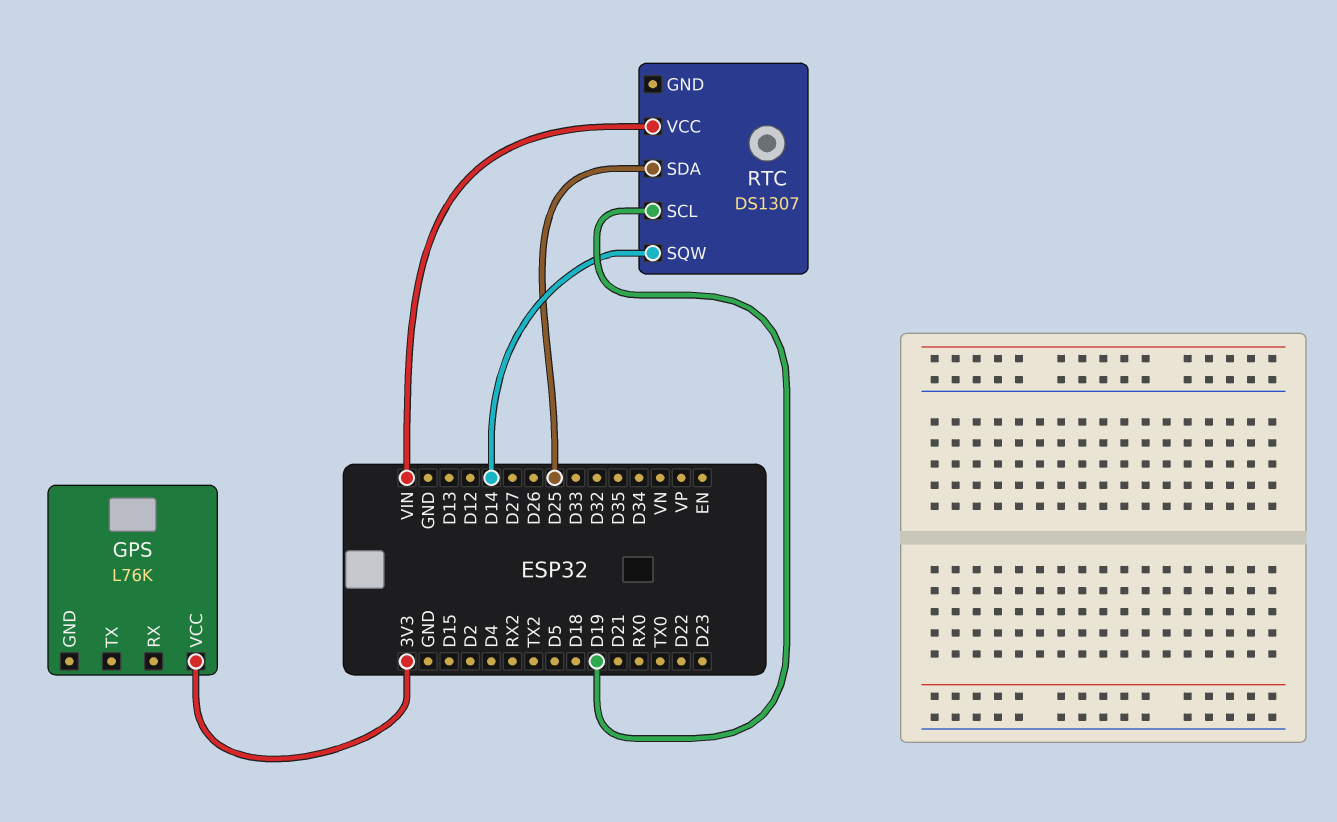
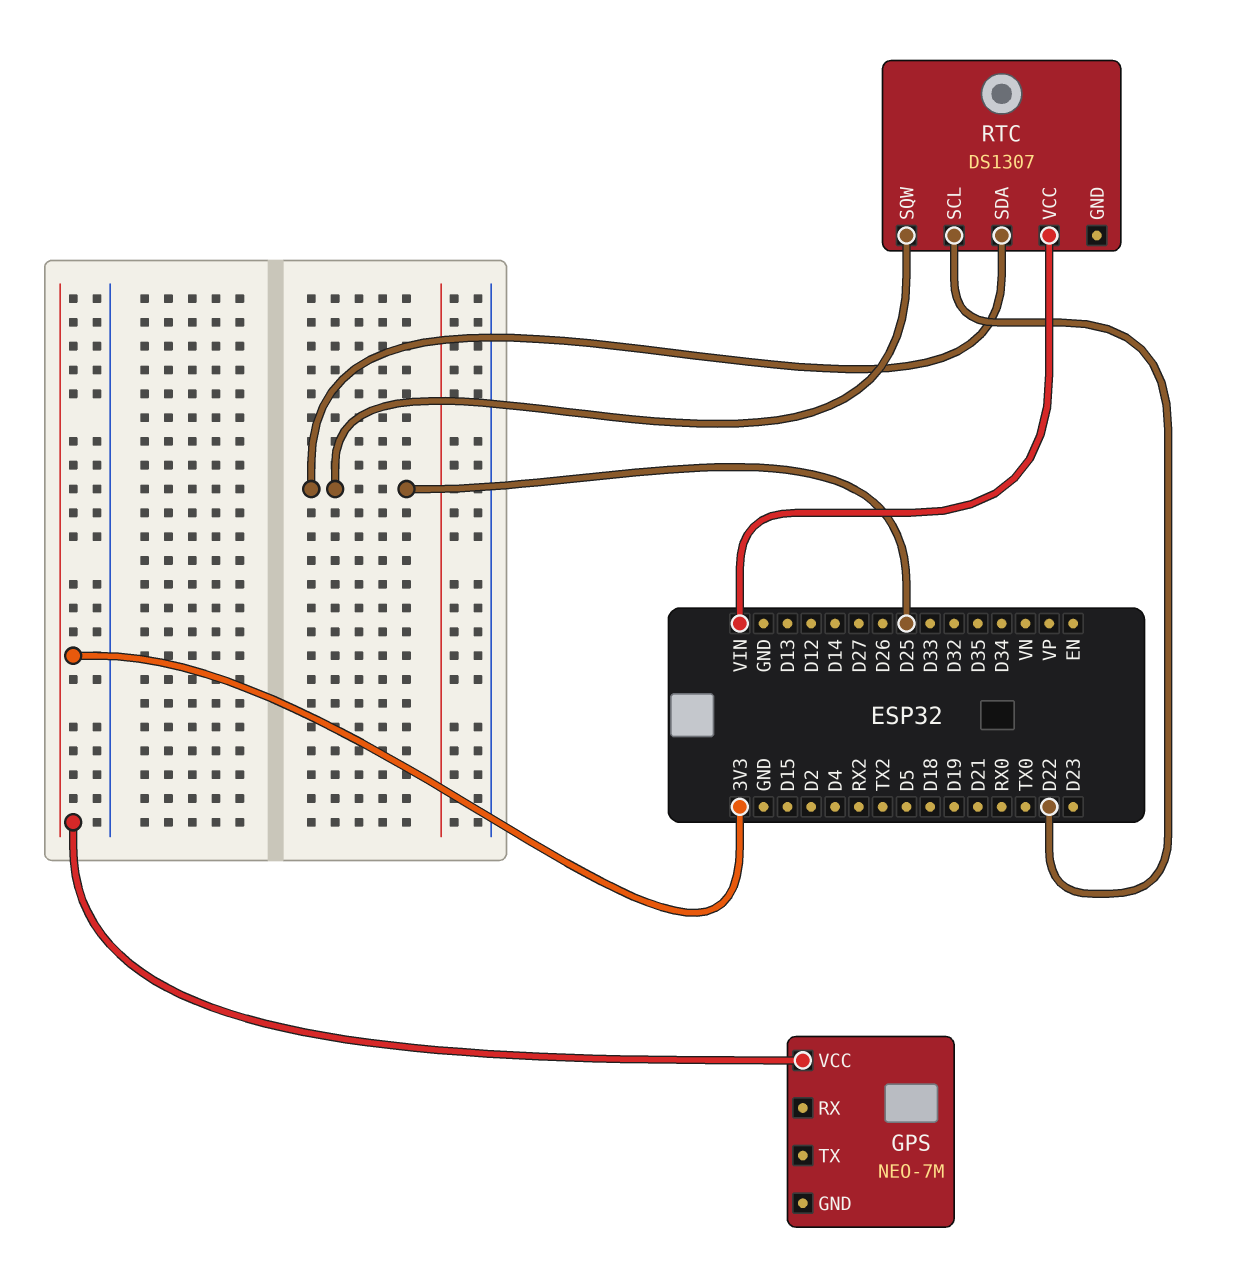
GPS: L76K -> NEO-7M
RTC pin SCL: D19 -> D22
RTC pin SQW: D14 -> D25

